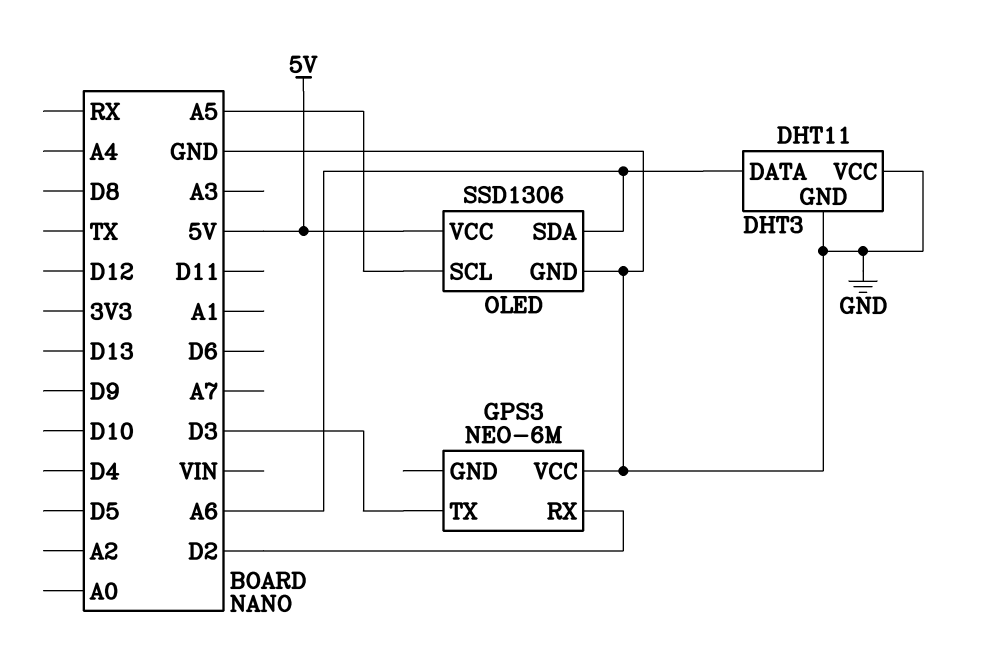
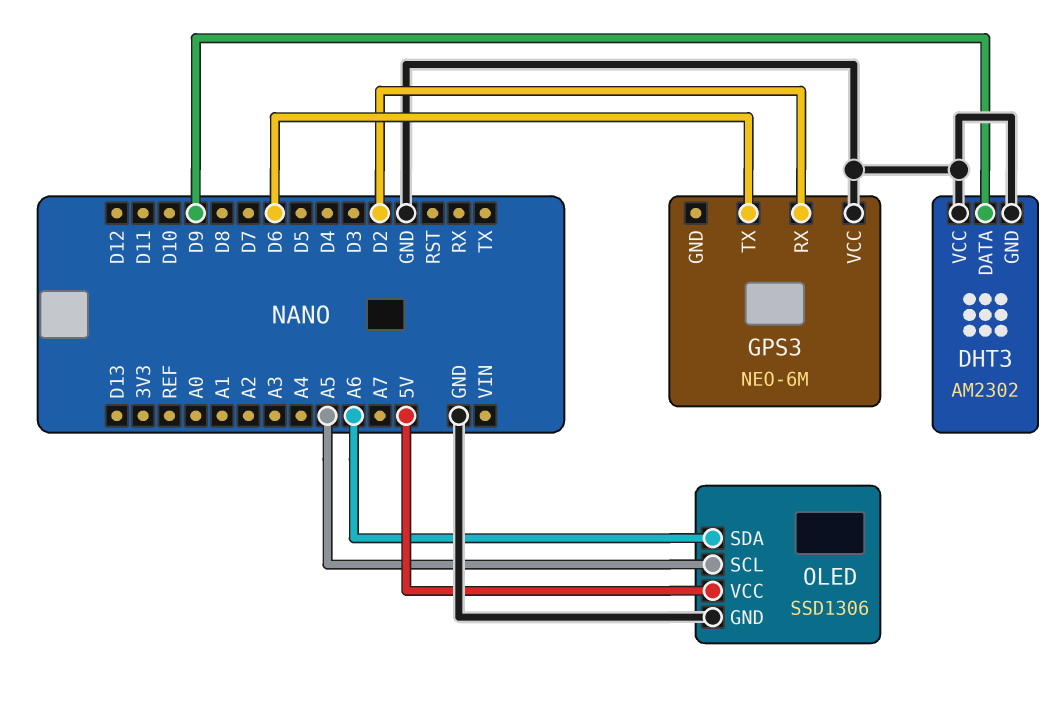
DHT3: DHT11 -> AM2302
DHT3 pin DATA: A6 -> D9
GPS3 pin TX: D3 -> D6

